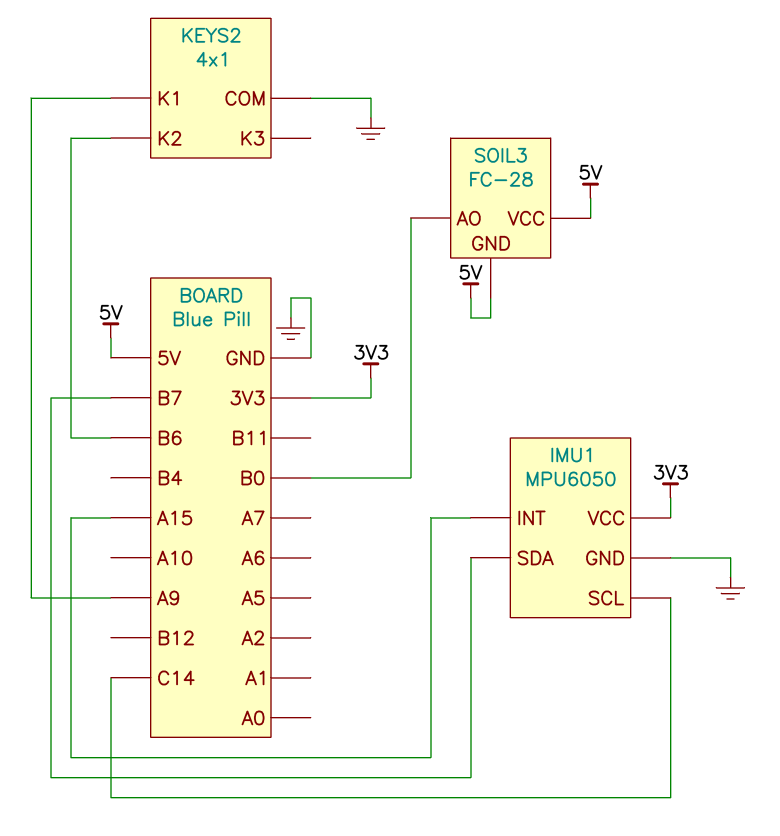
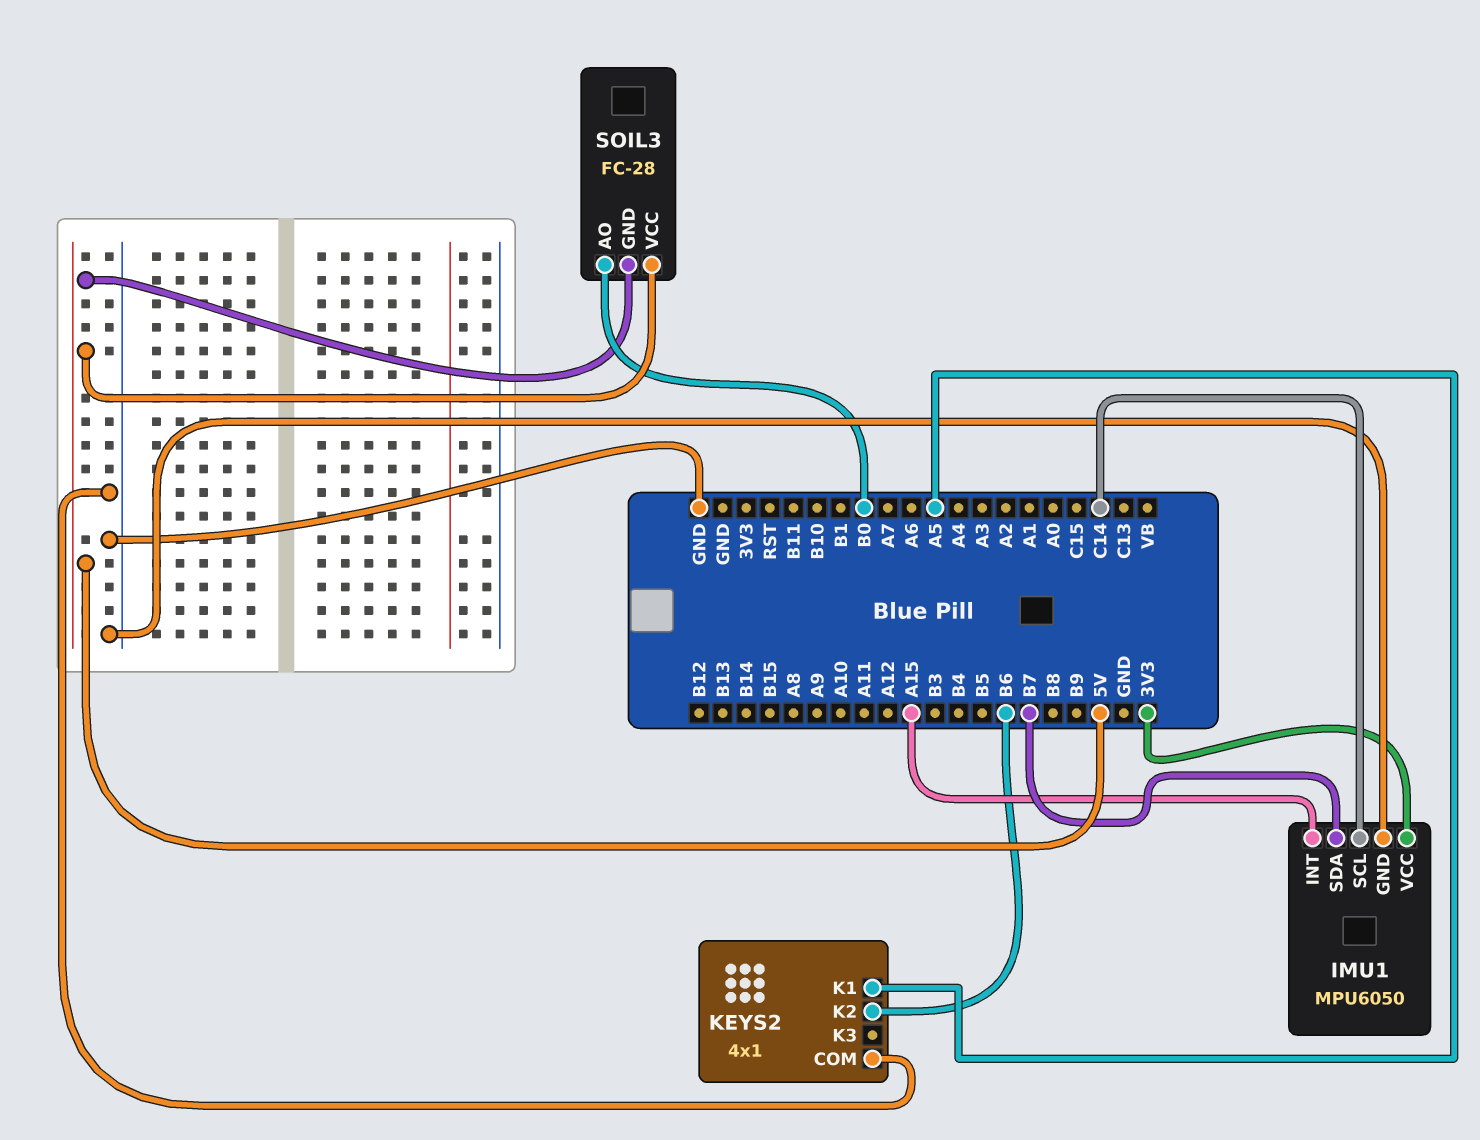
KEYS2 pin K1: A9 -> A5

